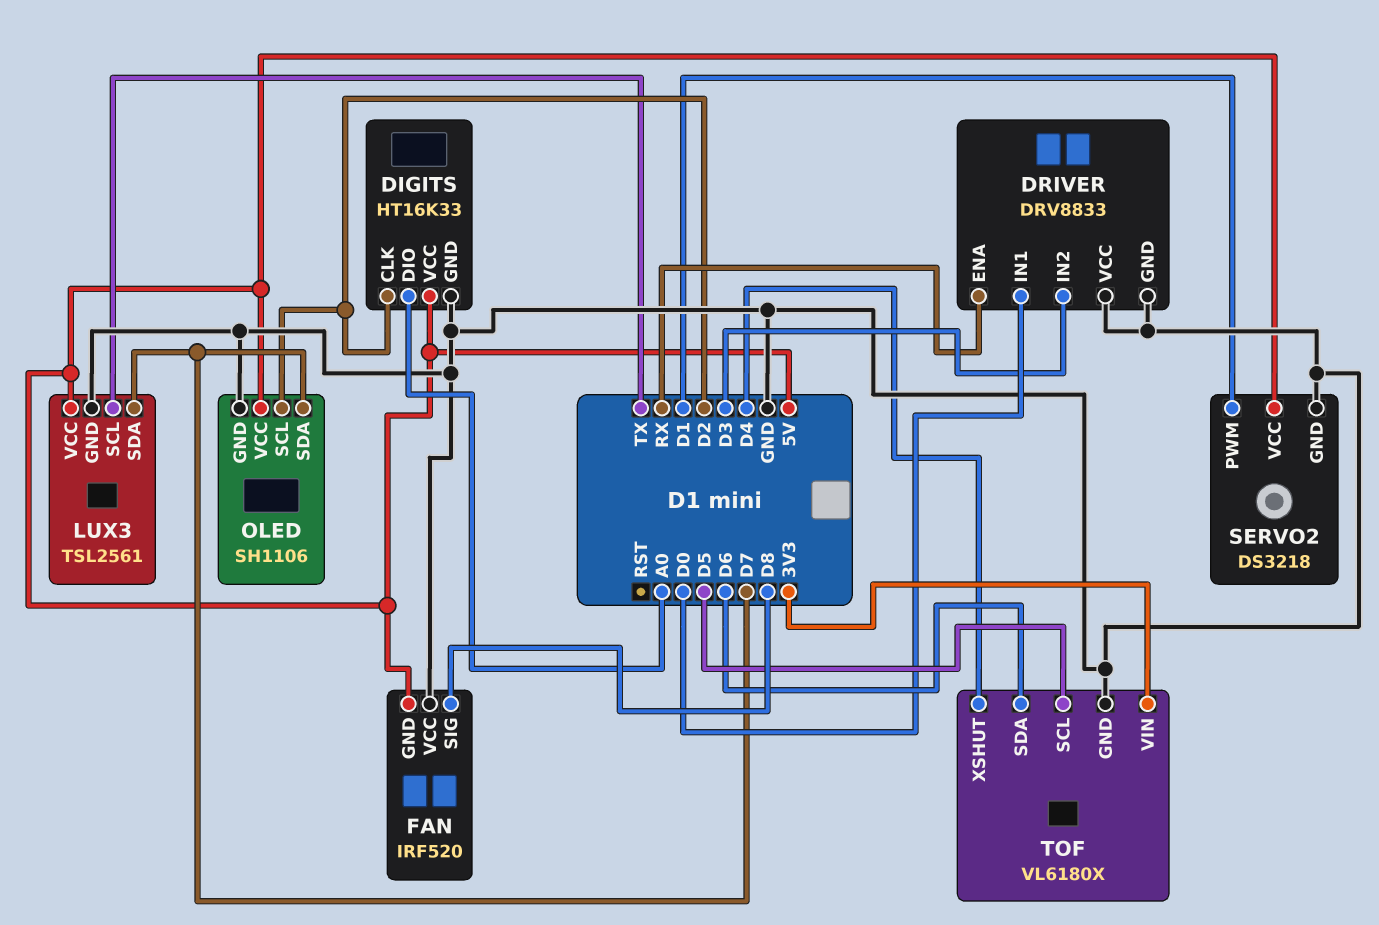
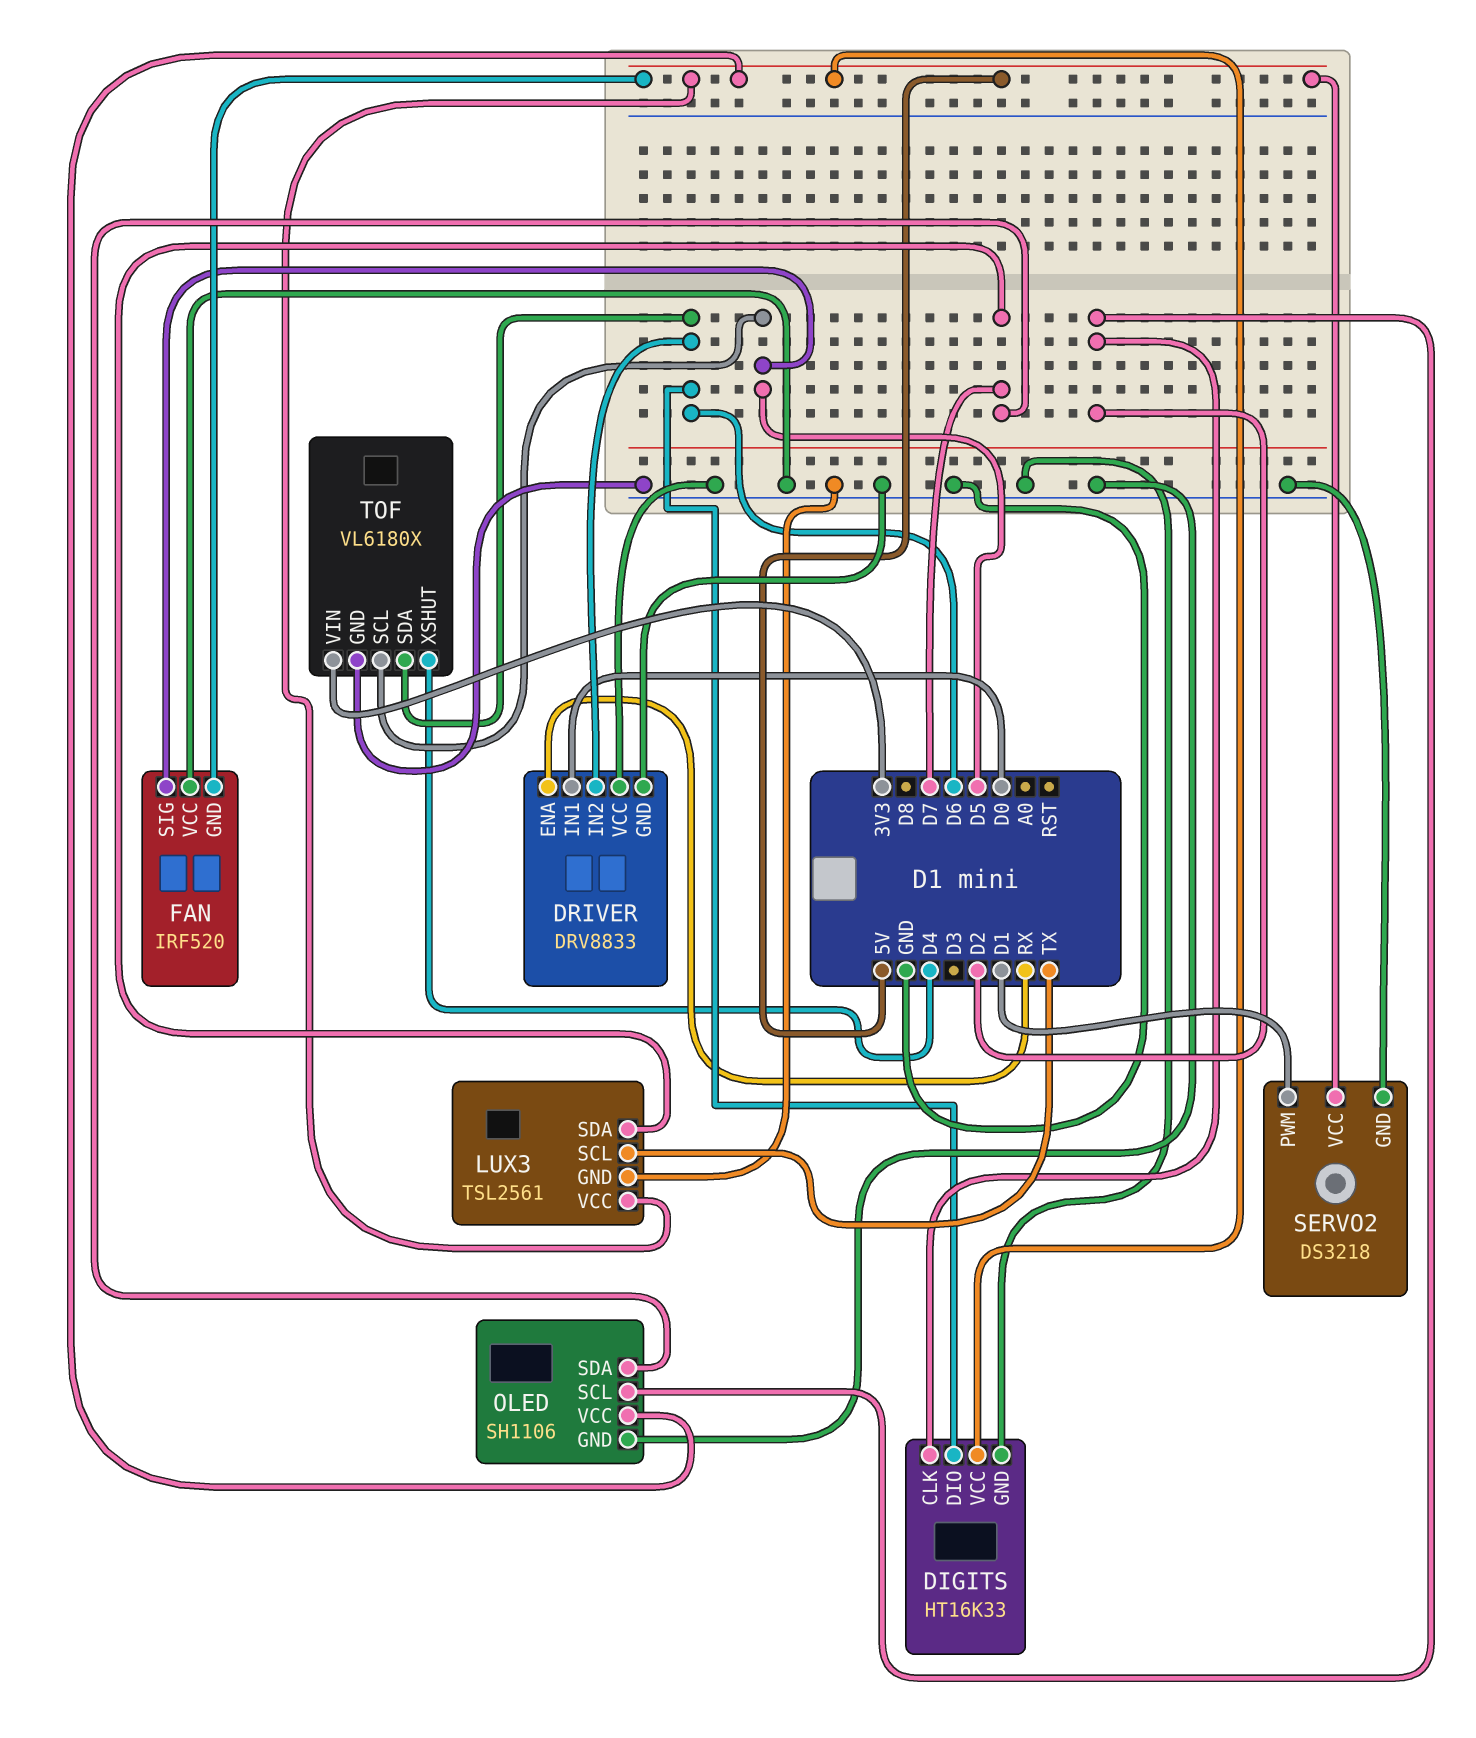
DIGITS pin DIO: A0 -> D6
DRIVER pin IN2: D3 -> D6
FAN pin SIG: D8 -> D5

